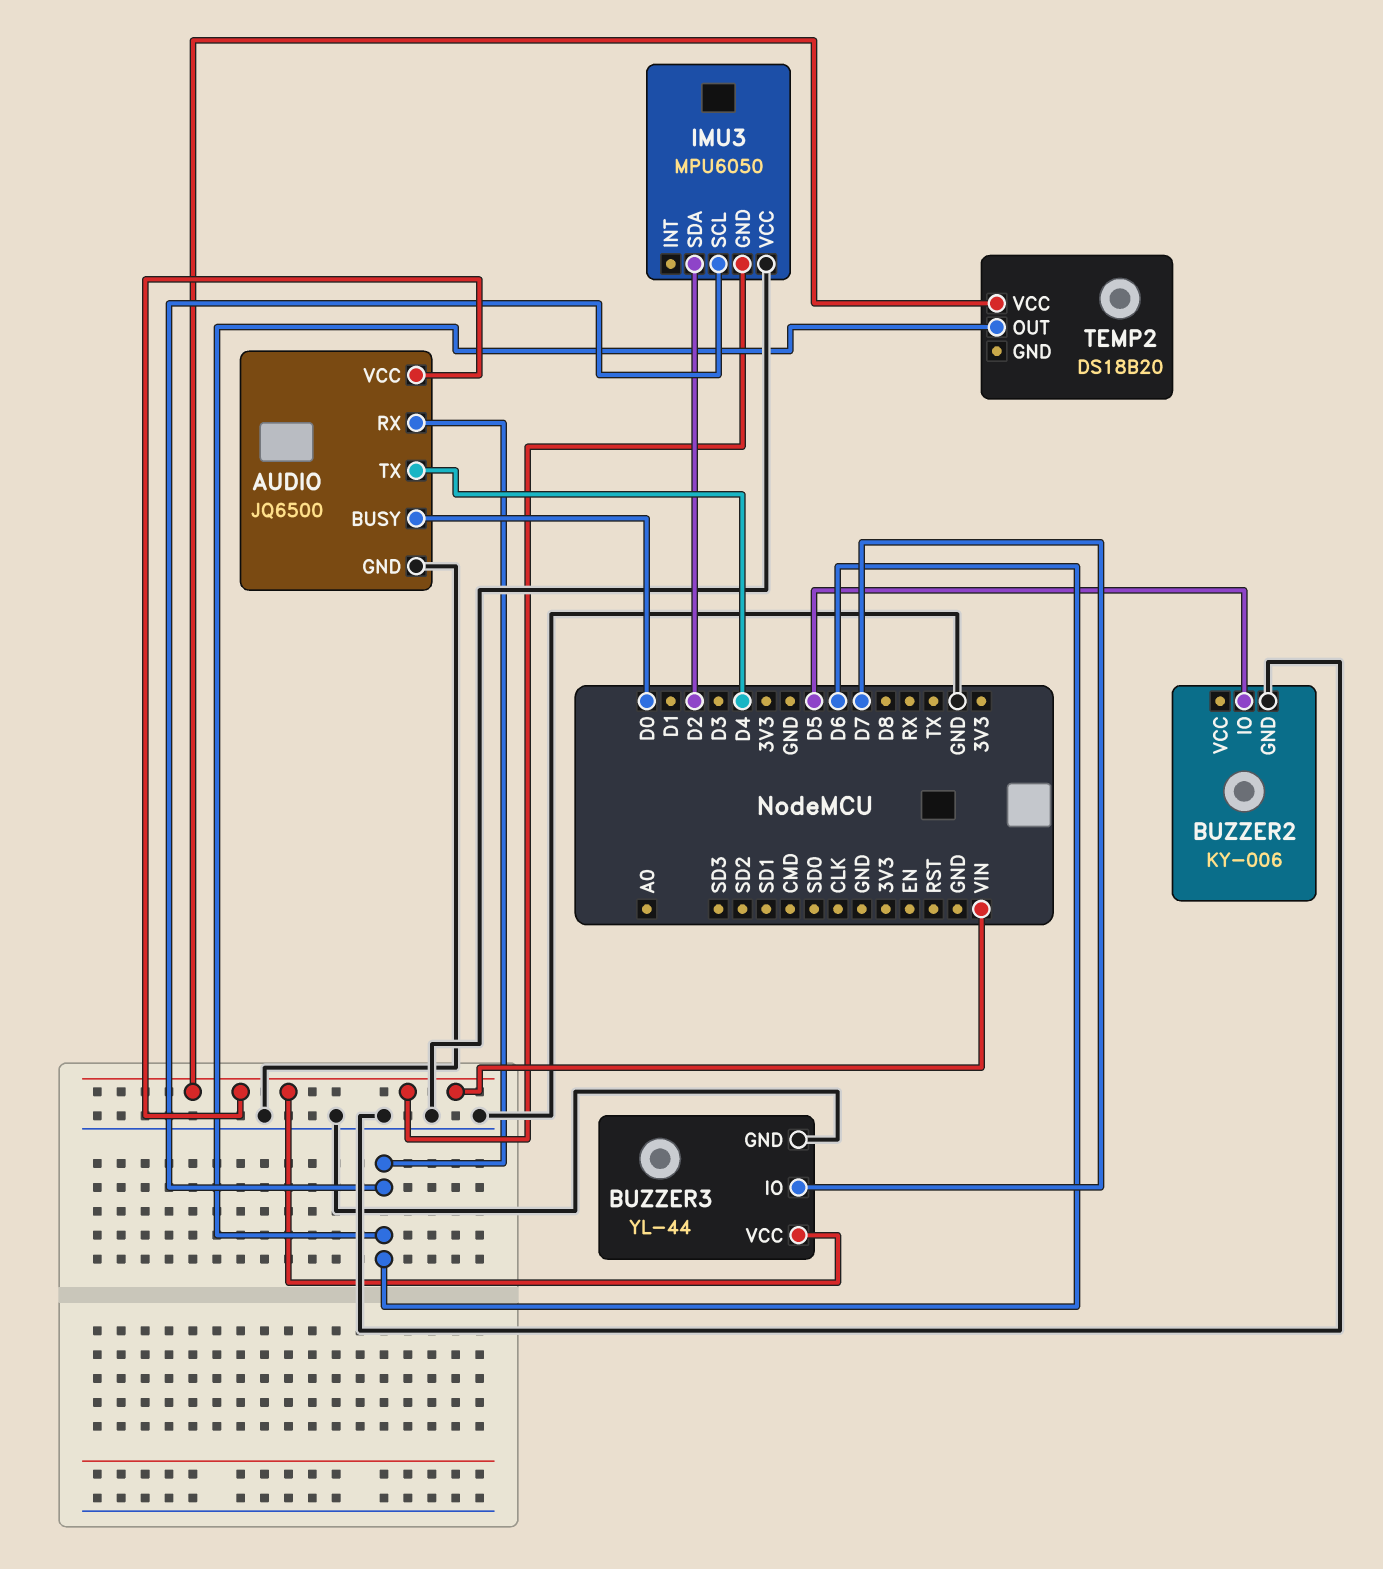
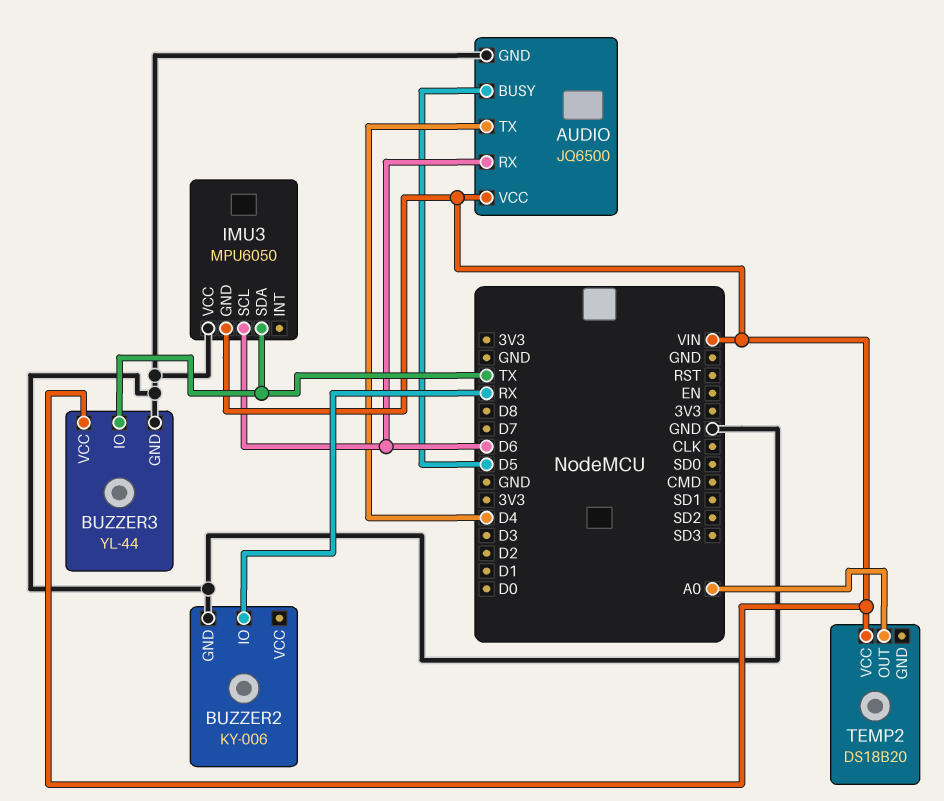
AUDIO pin BUSY: D0 -> D5
BUZZER2 pin IO: D5 -> RX
BUZZER3 pin IO: D7 -> TX
IMU3 pin SDA: D2 -> TX
TEMP2 pin OUT: D6 -> A0

